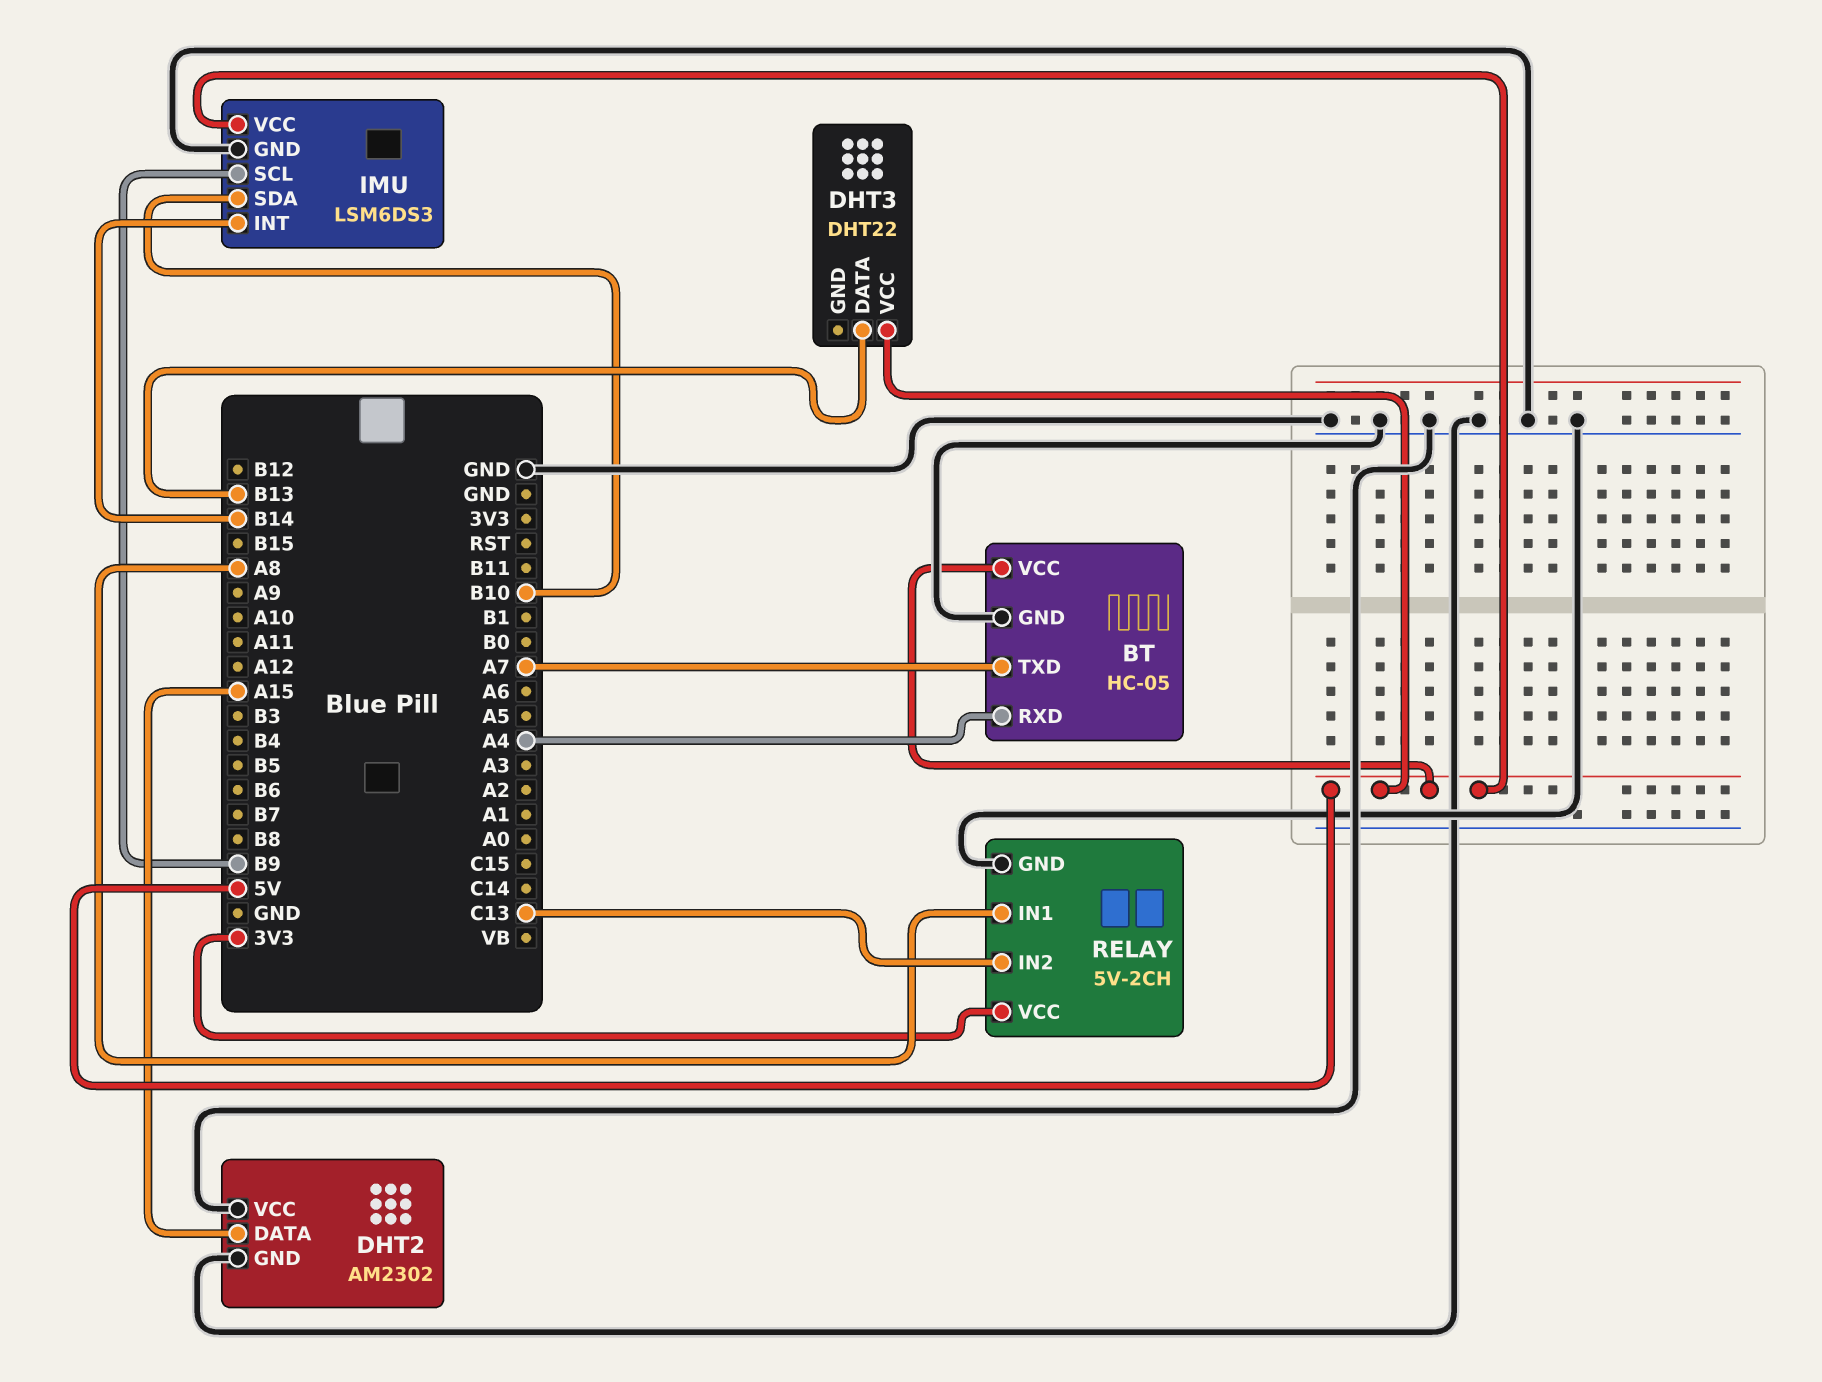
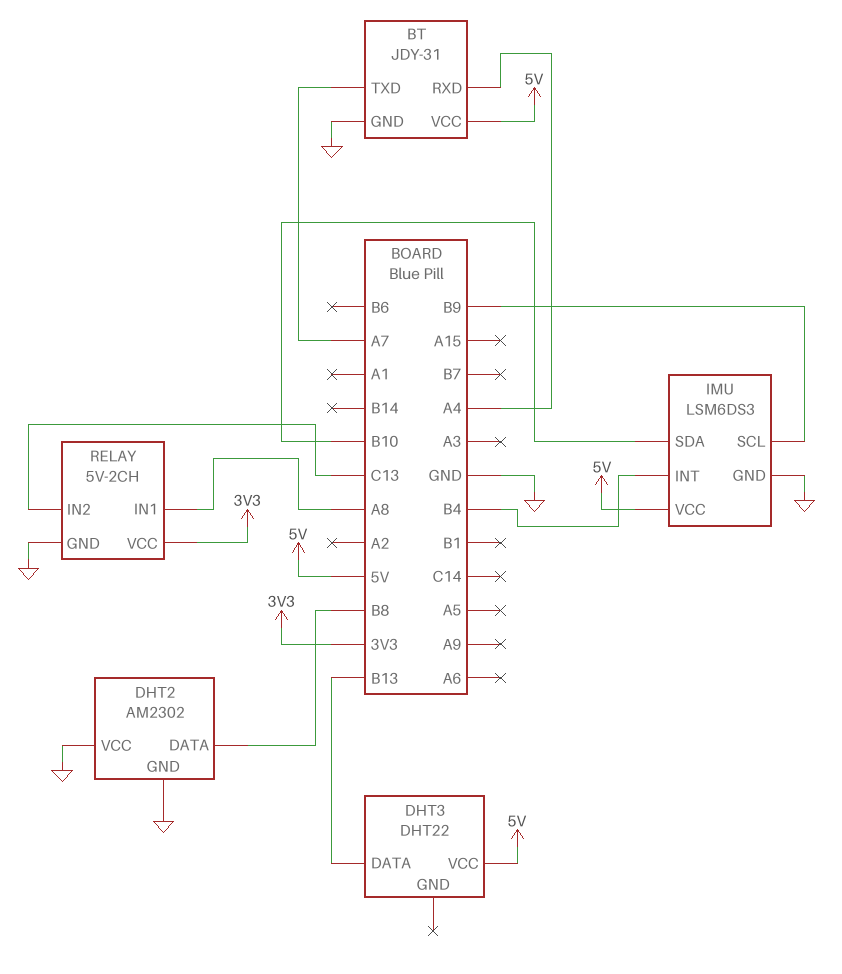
BT: HC-05 -> JDY-31
DHT2 pin DATA: A15 -> B8
IMU pin INT: B14 -> B4

